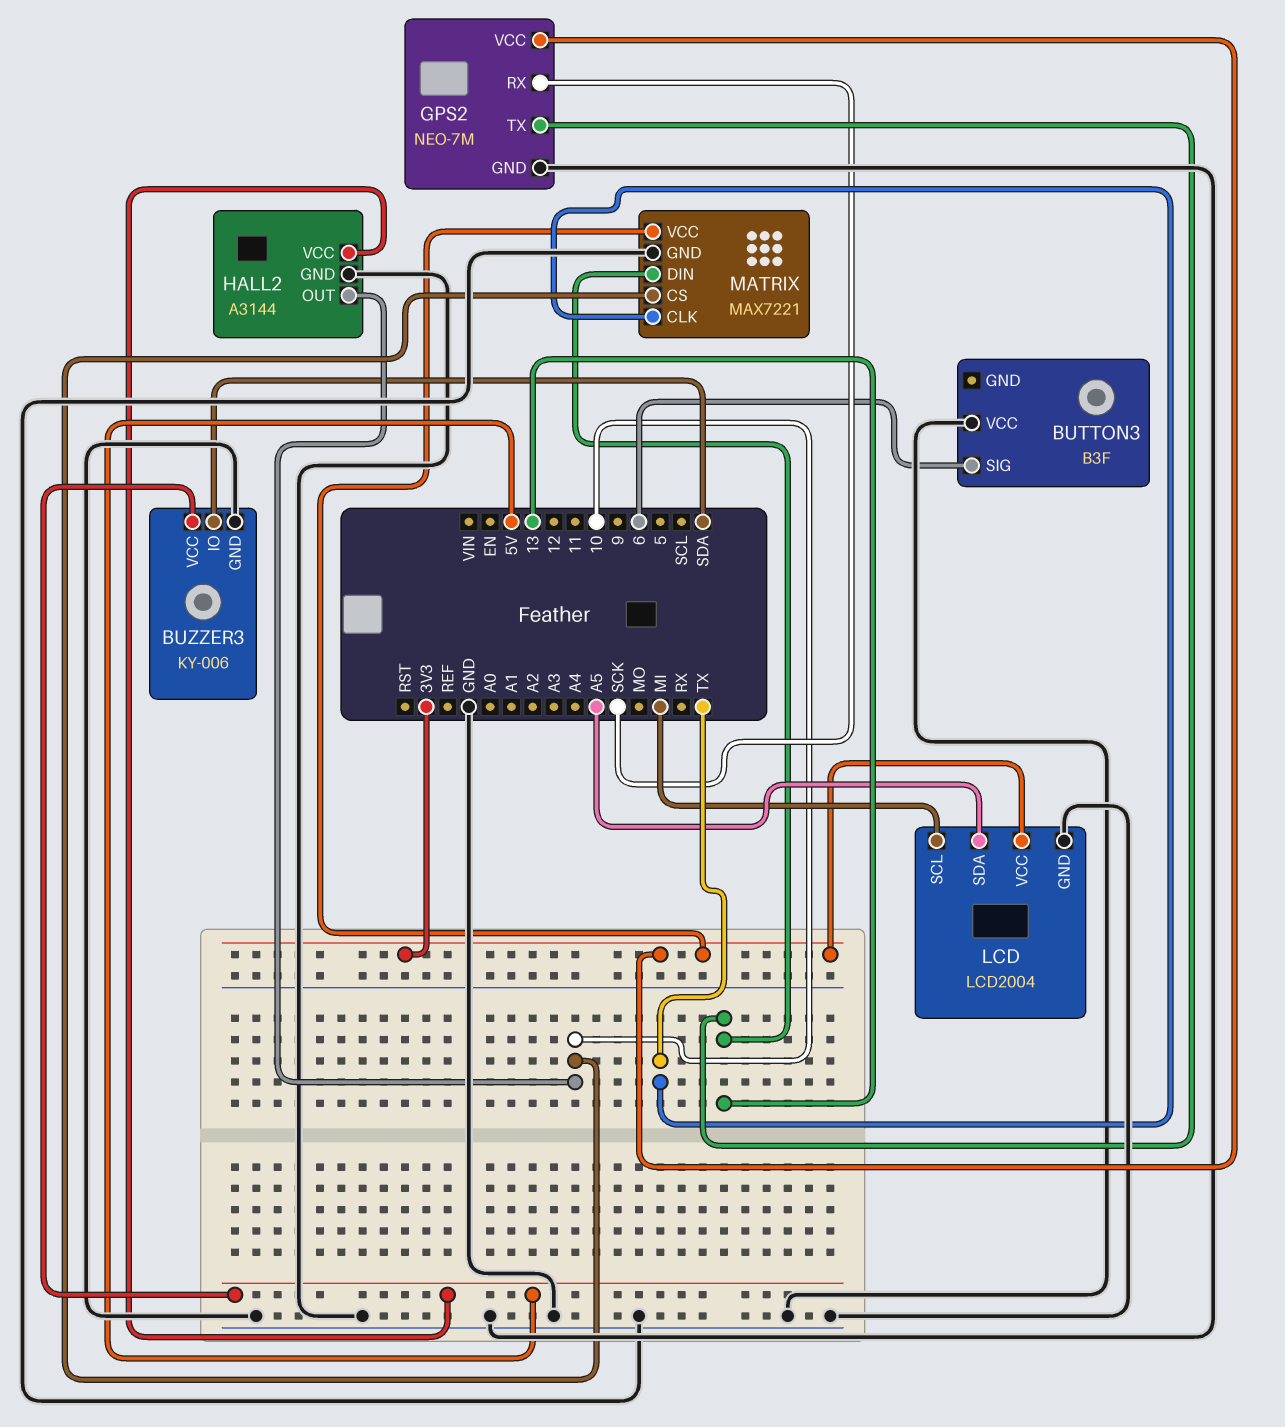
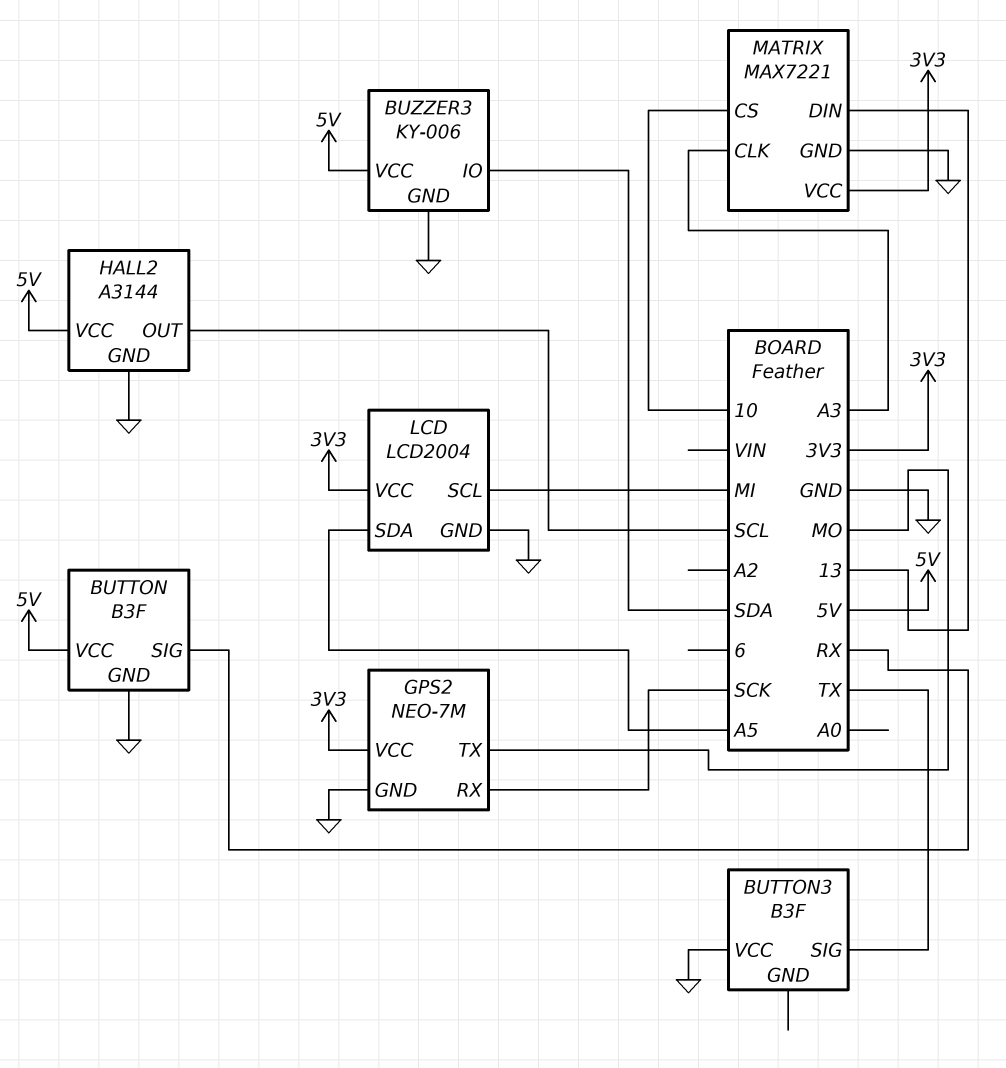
BUTTON: none -> B3F
BUTTON pin GND: none -> GND
BUTTON pin SIG: none -> RX
BUTTON pin VCC: none -> 5V
BUTTON3 pin SIG: 6 -> TX
GPS2 pin TX: 13 -> MO
HALL2 pin OUT: 10 -> SCL
MATRIX pin CLK: TX -> A3

